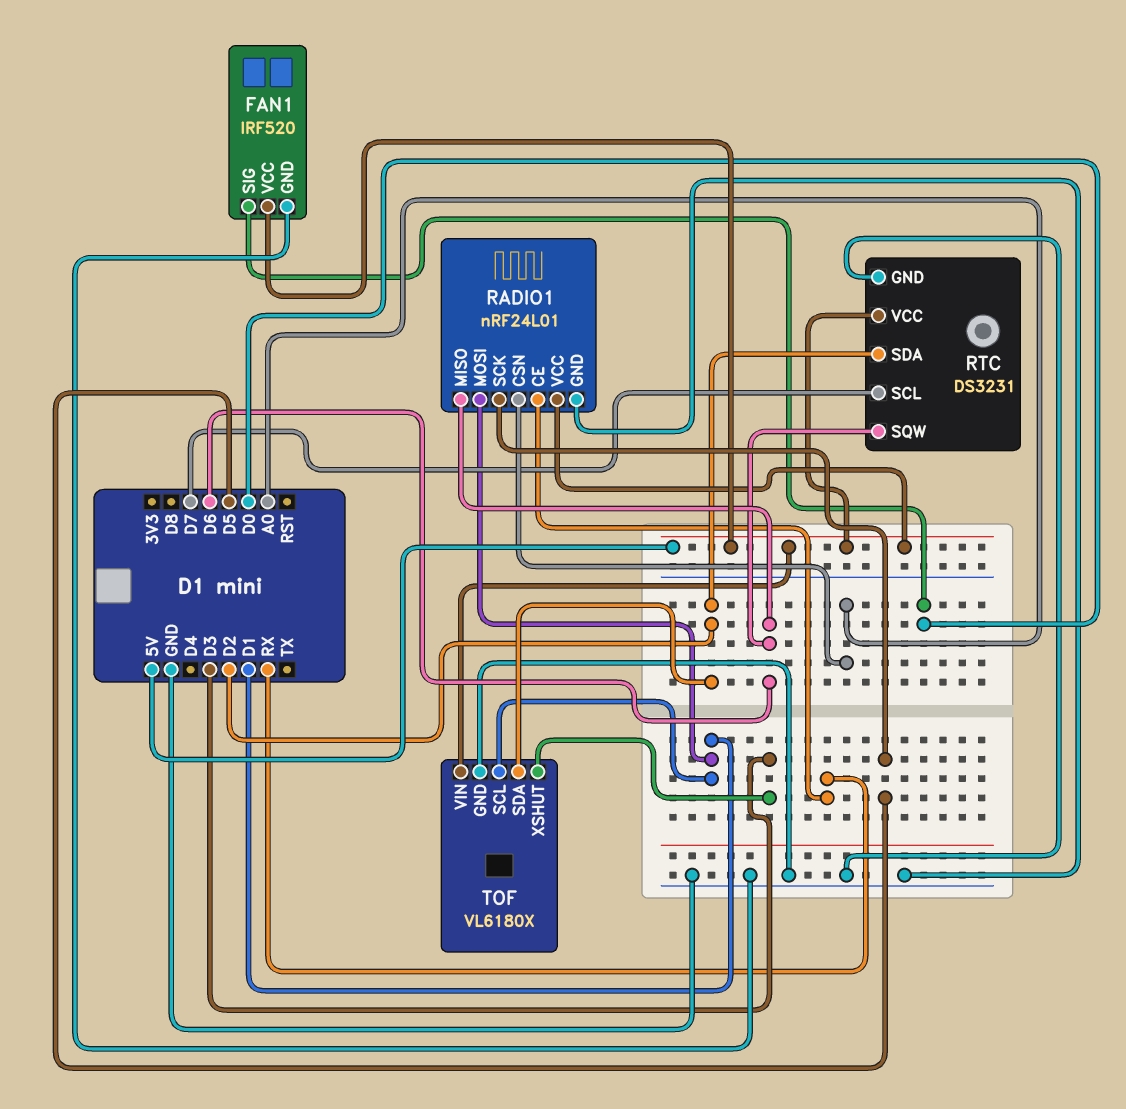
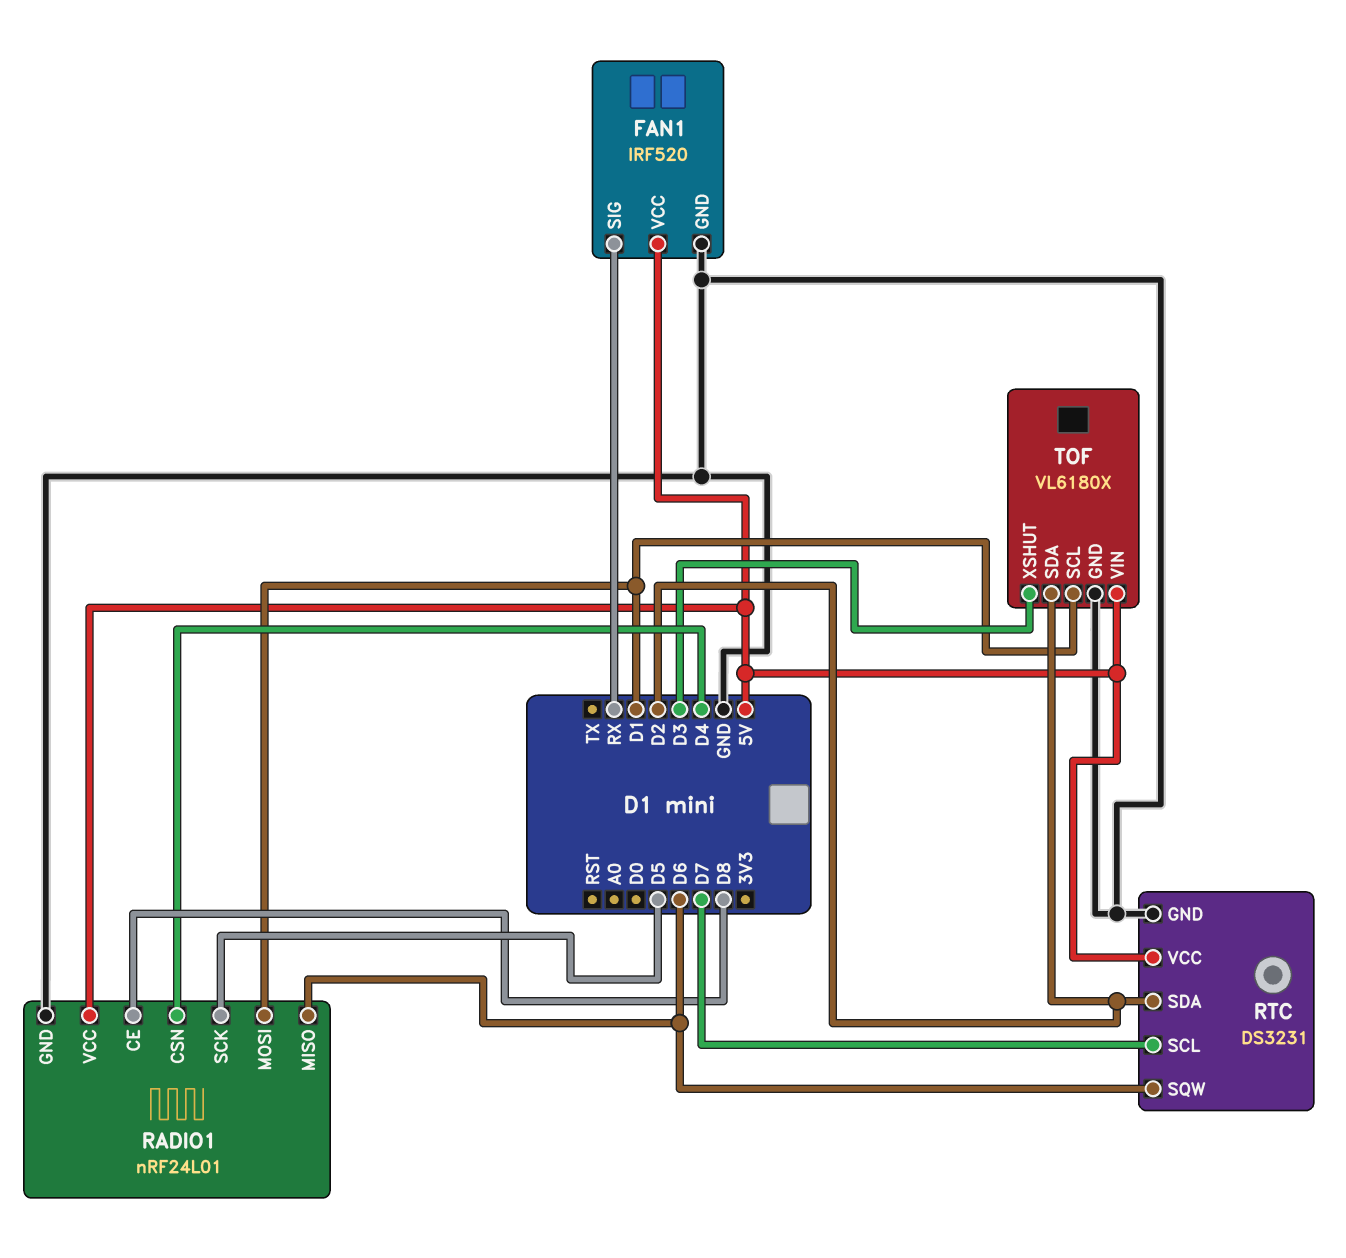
FAN1 pin SIG: D0 -> RX
RADIO1 pin CE: RX -> D8
RADIO1 pin CSN: A0 -> D4

